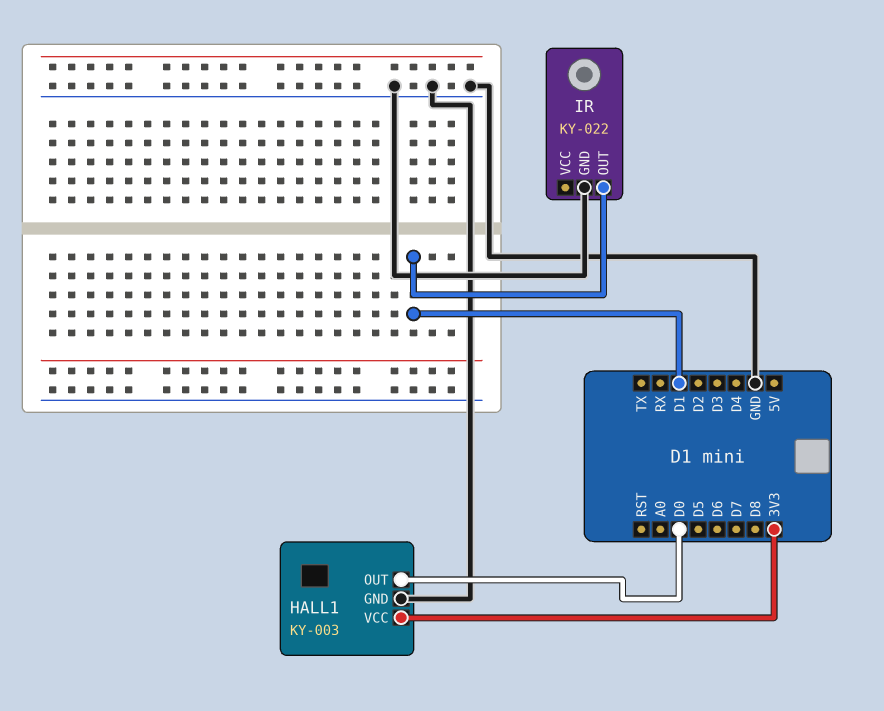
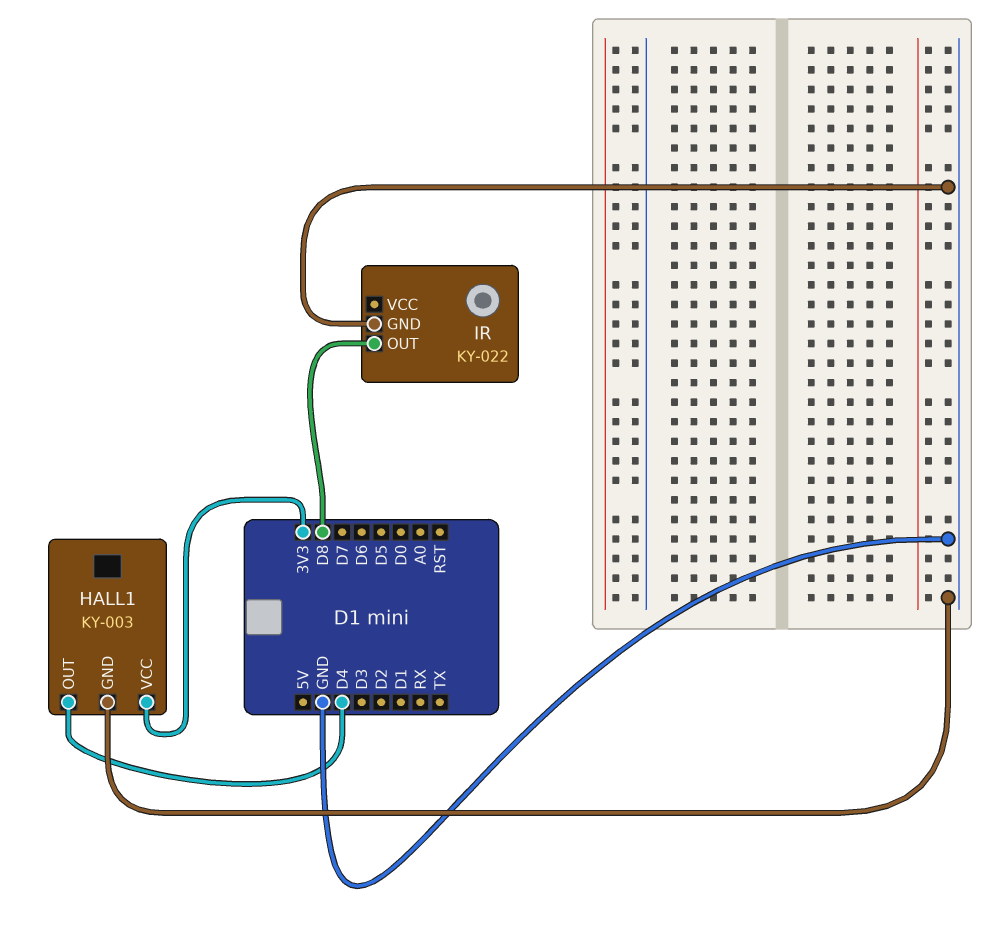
HALL1 pin OUT: D0 -> D4
IR pin OUT: D1 -> D8

